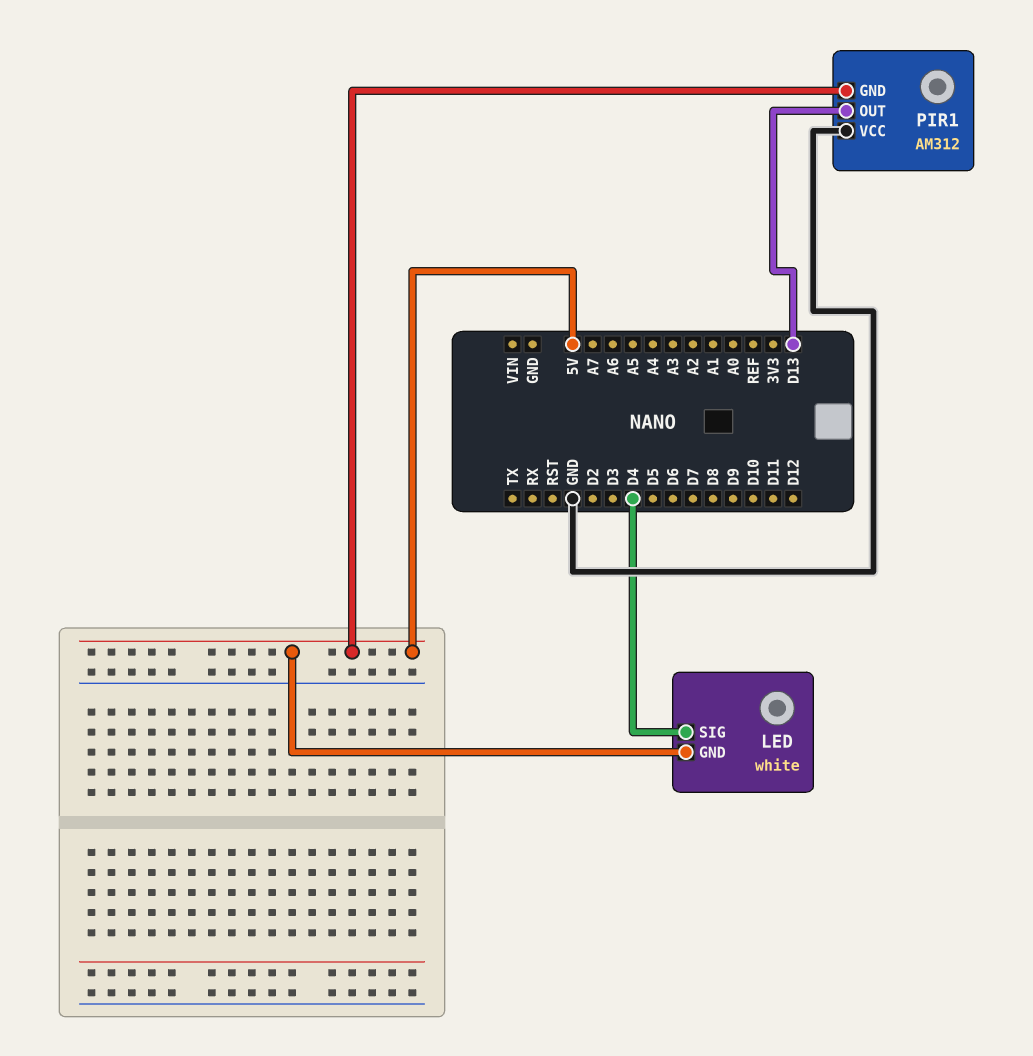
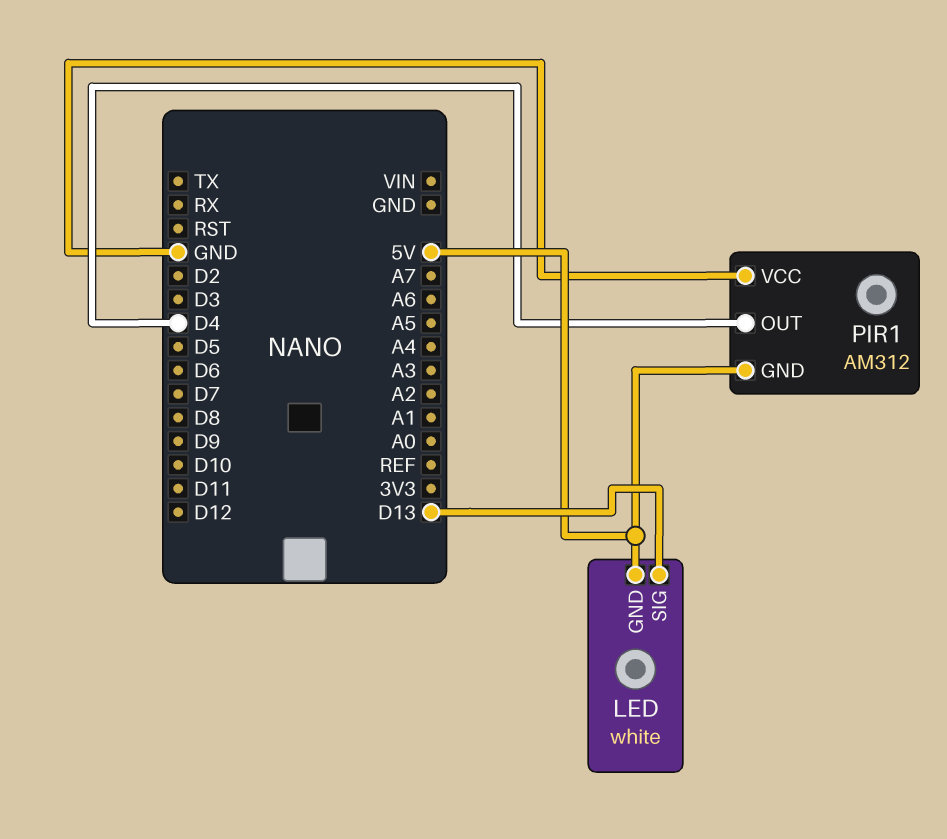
LED pin SIG: D4 -> D13
PIR1 pin OUT: D13 -> D4

